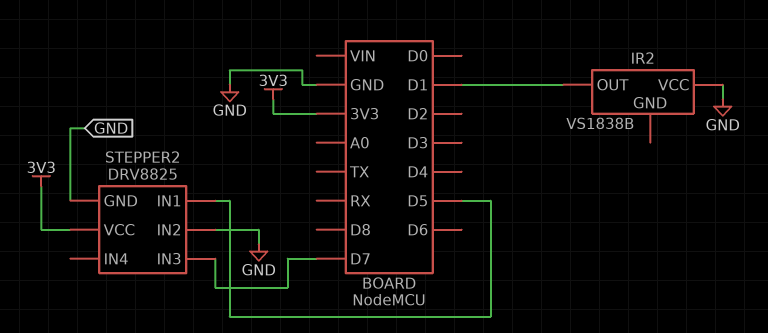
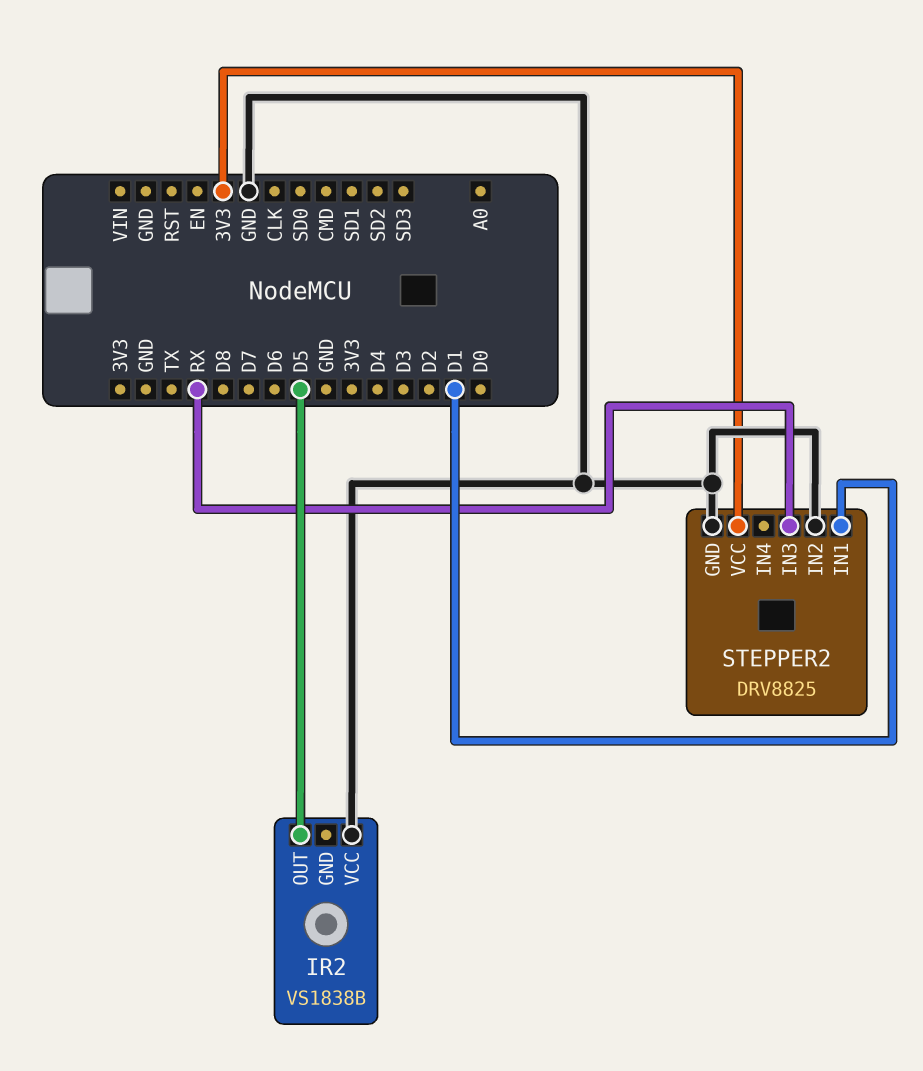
IR2 pin OUT: D1 -> D5
STEPPER2 pin IN1: D5 -> D1
STEPPER2 pin IN3: D7 -> RX

